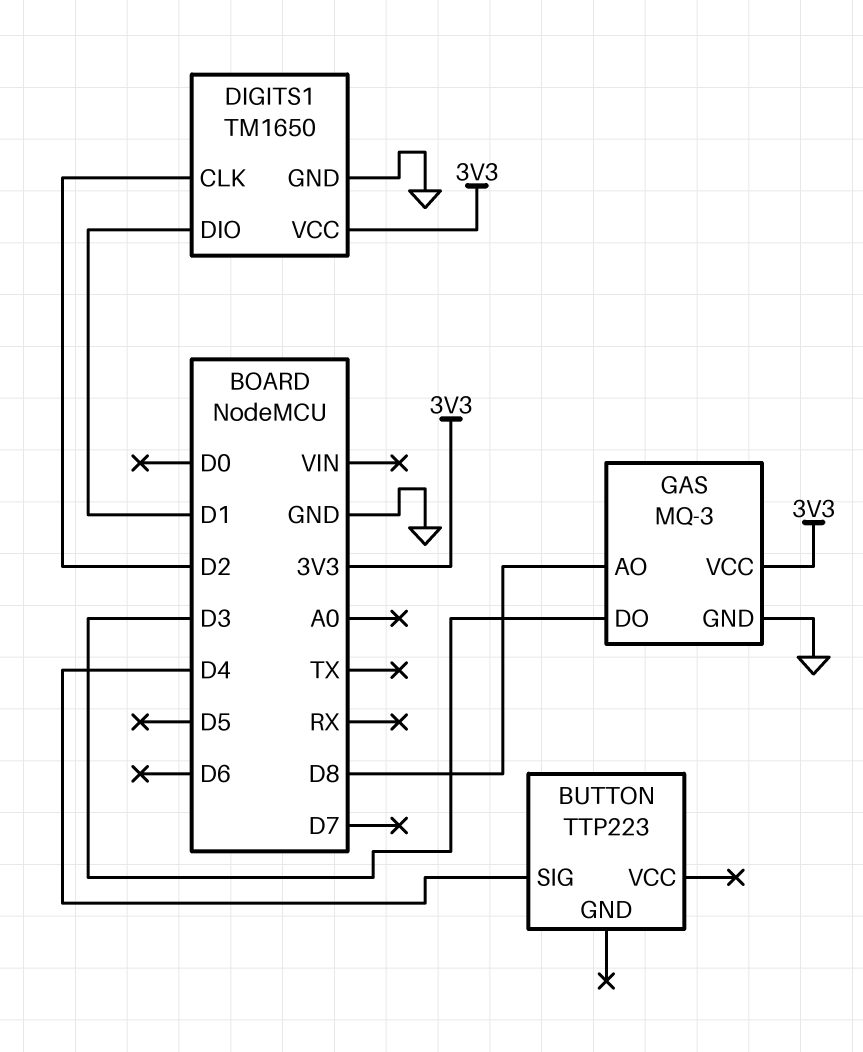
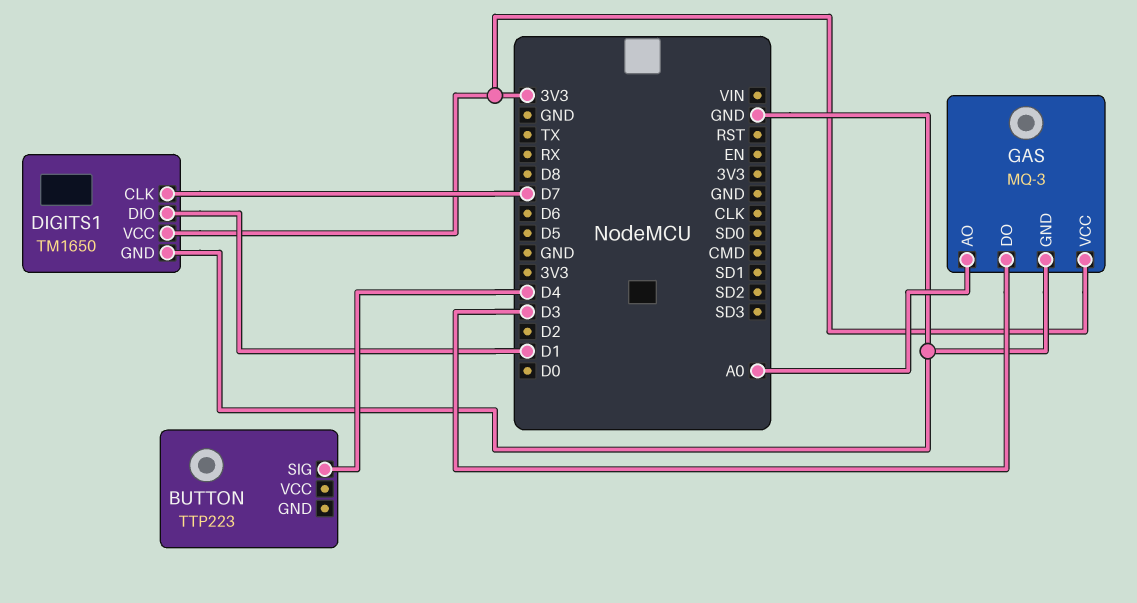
DIGITS1 pin CLK: D2 -> D7
GAS pin AO: D8 -> A0

